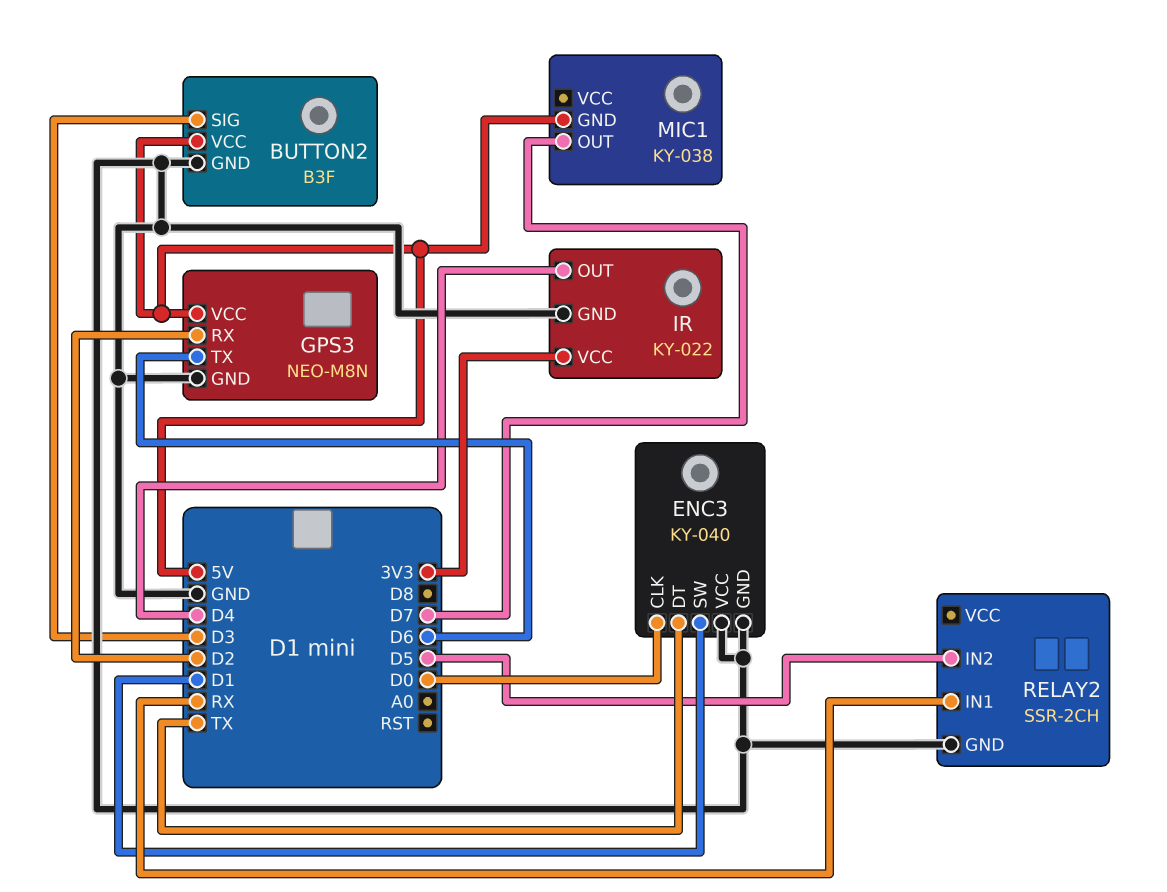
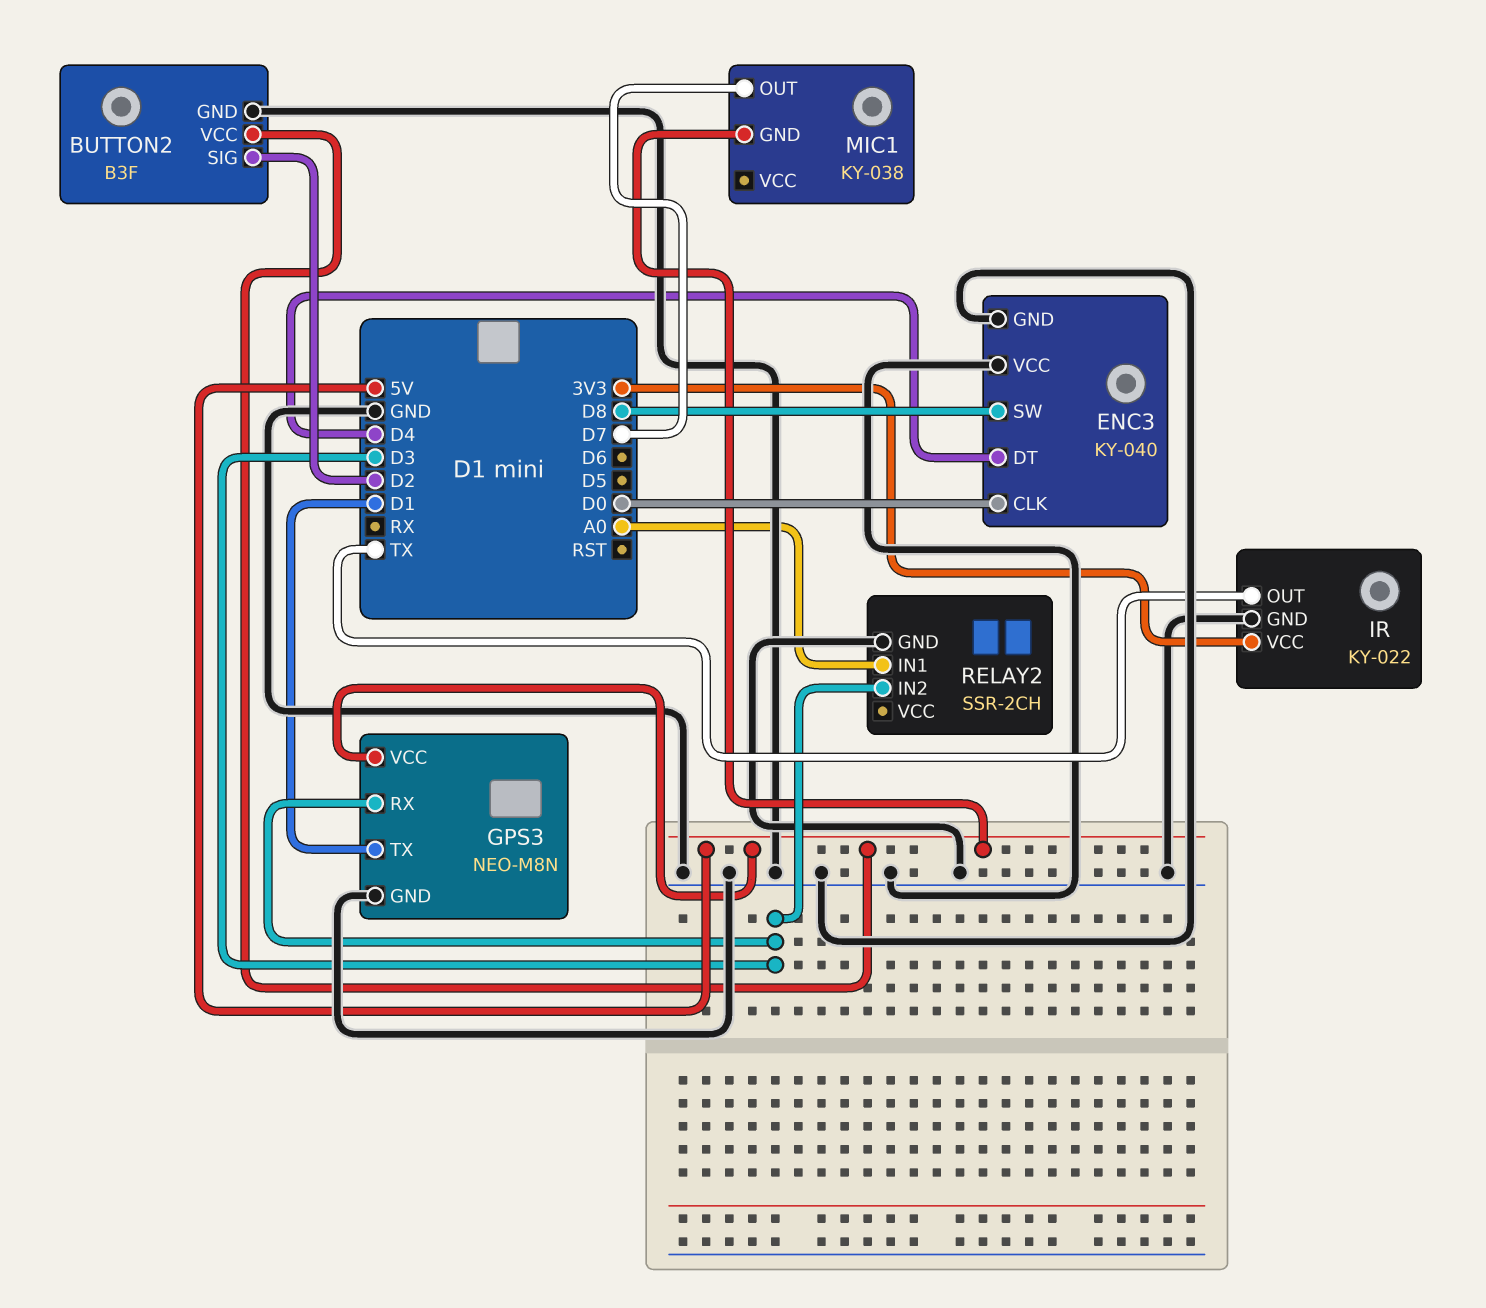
BUTTON2 pin SIG: D3 -> D2
ENC3 pin DT: TX -> D4
ENC3 pin SW: D1 -> D8
GPS3 pin RX: D2 -> D3
GPS3 pin TX: D6 -> D1
IR pin OUT: D4 -> TX
RELAY2 pin IN1: RX -> A0
RELAY2 pin IN2: D5 -> D3

